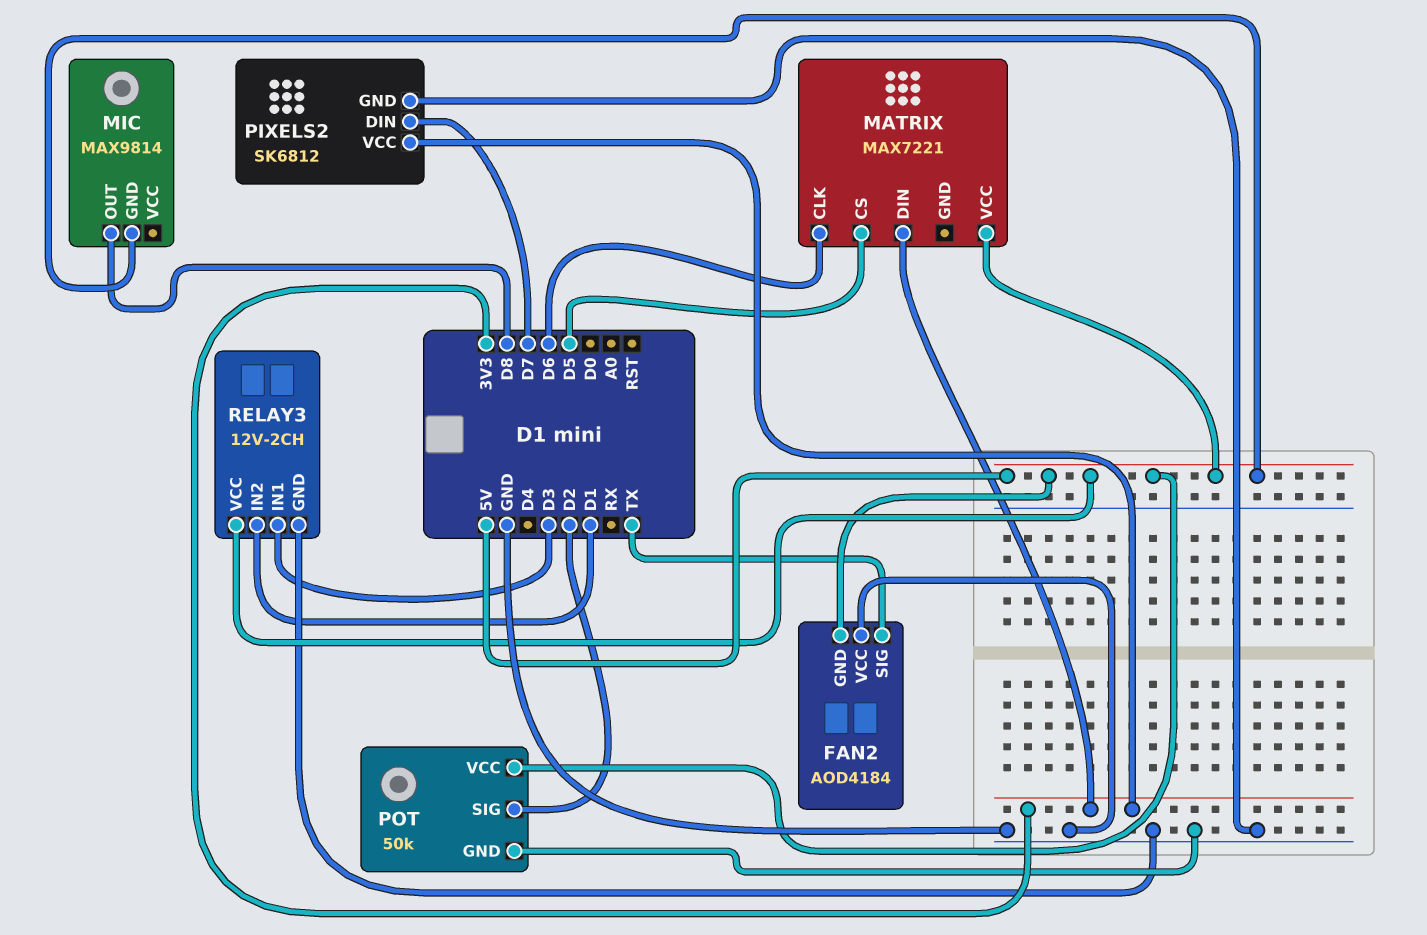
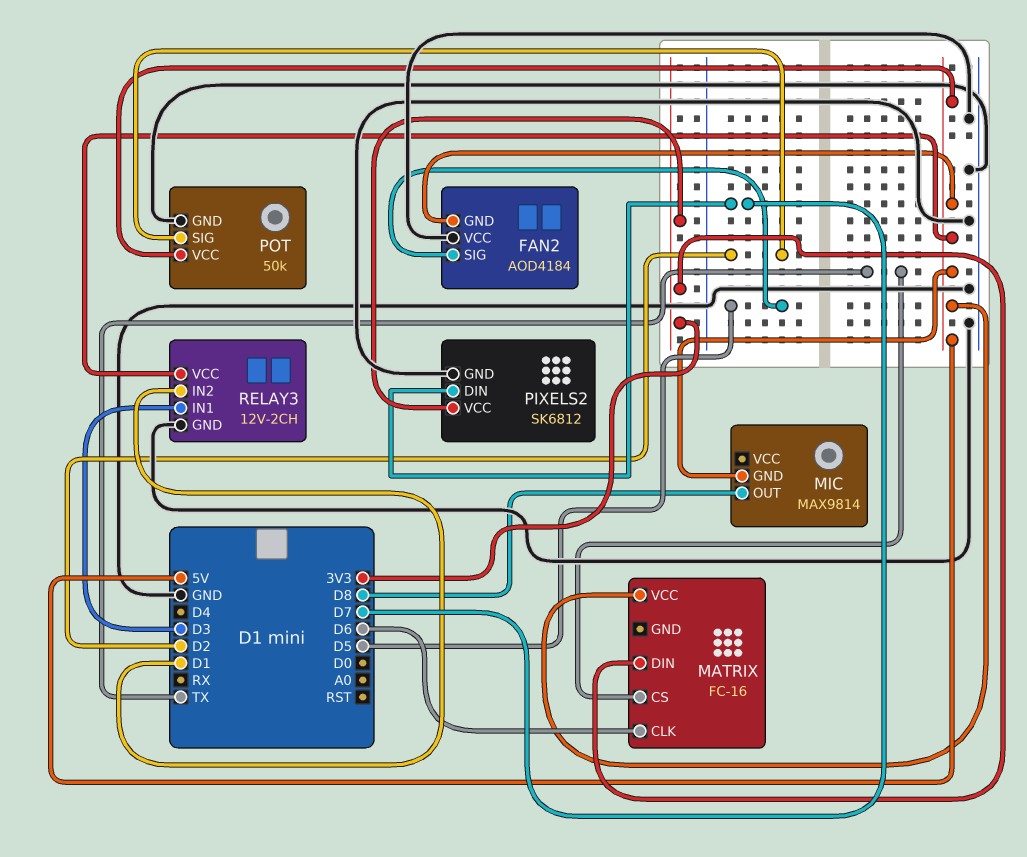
FAN2 pin SIG: TX -> D5
MATRIX: MAX7221 -> FC-16
MATRIX pin CS: D5 -> TX

